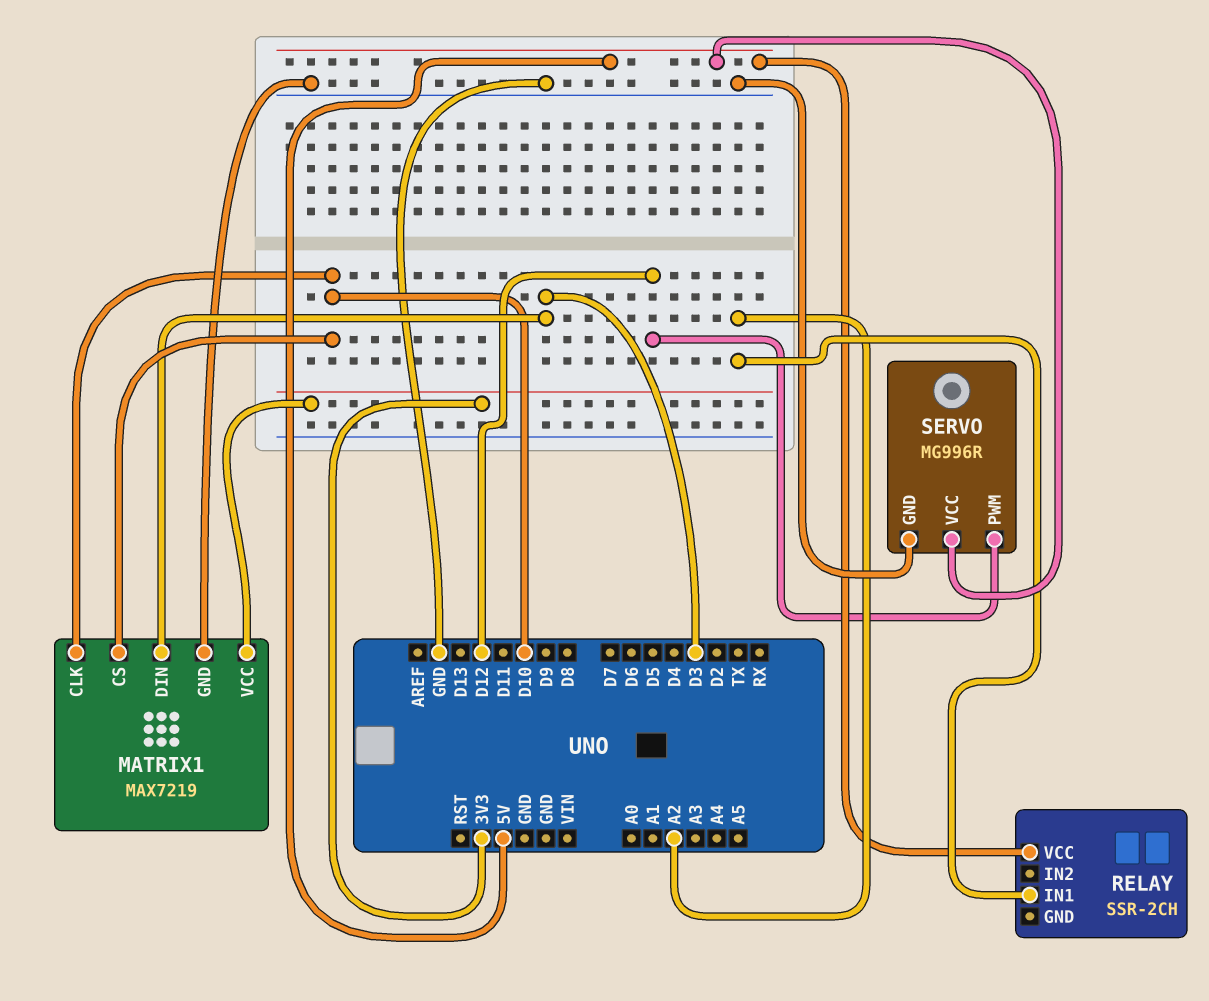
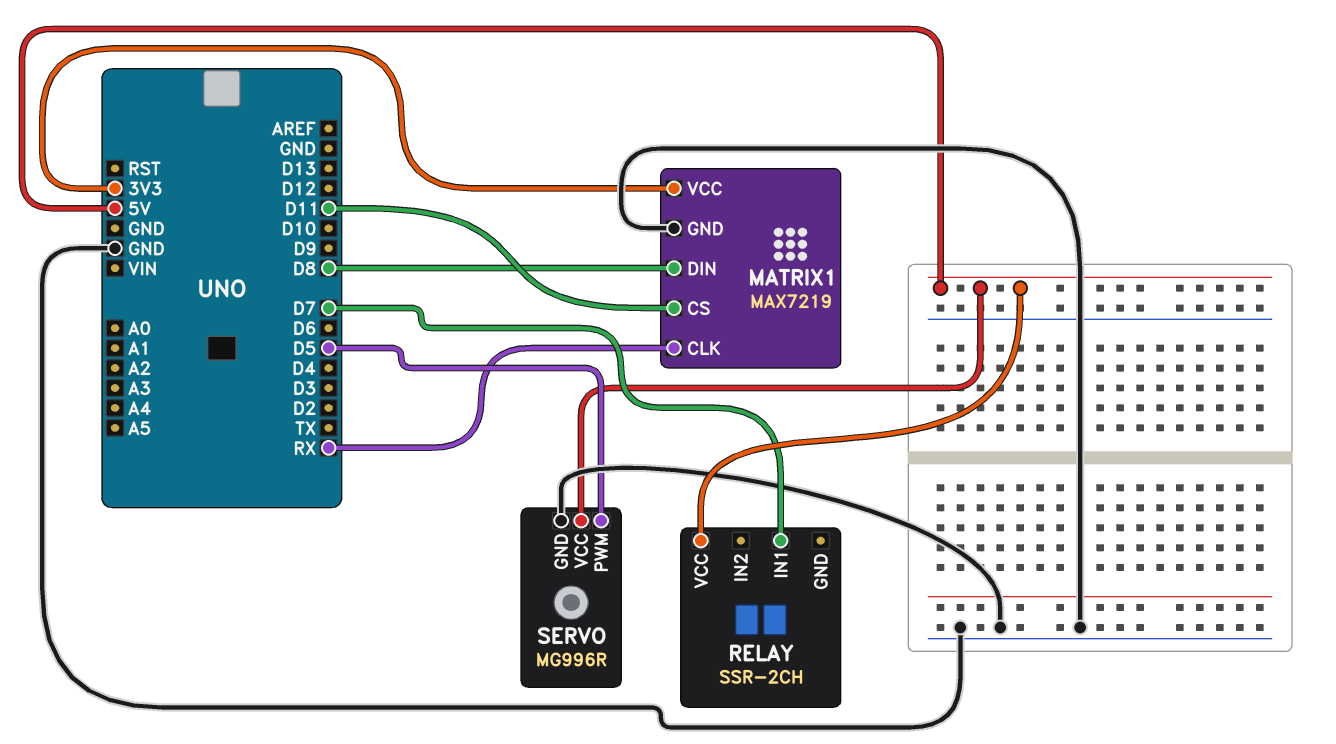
MATRIX1 pin CLK: D10 -> RX
MATRIX1 pin CS: D10 -> D11
MATRIX1 pin DIN: D3 -> D8
RELAY pin IN1: A2 -> D7
SERVO pin PWM: D12 -> D5

